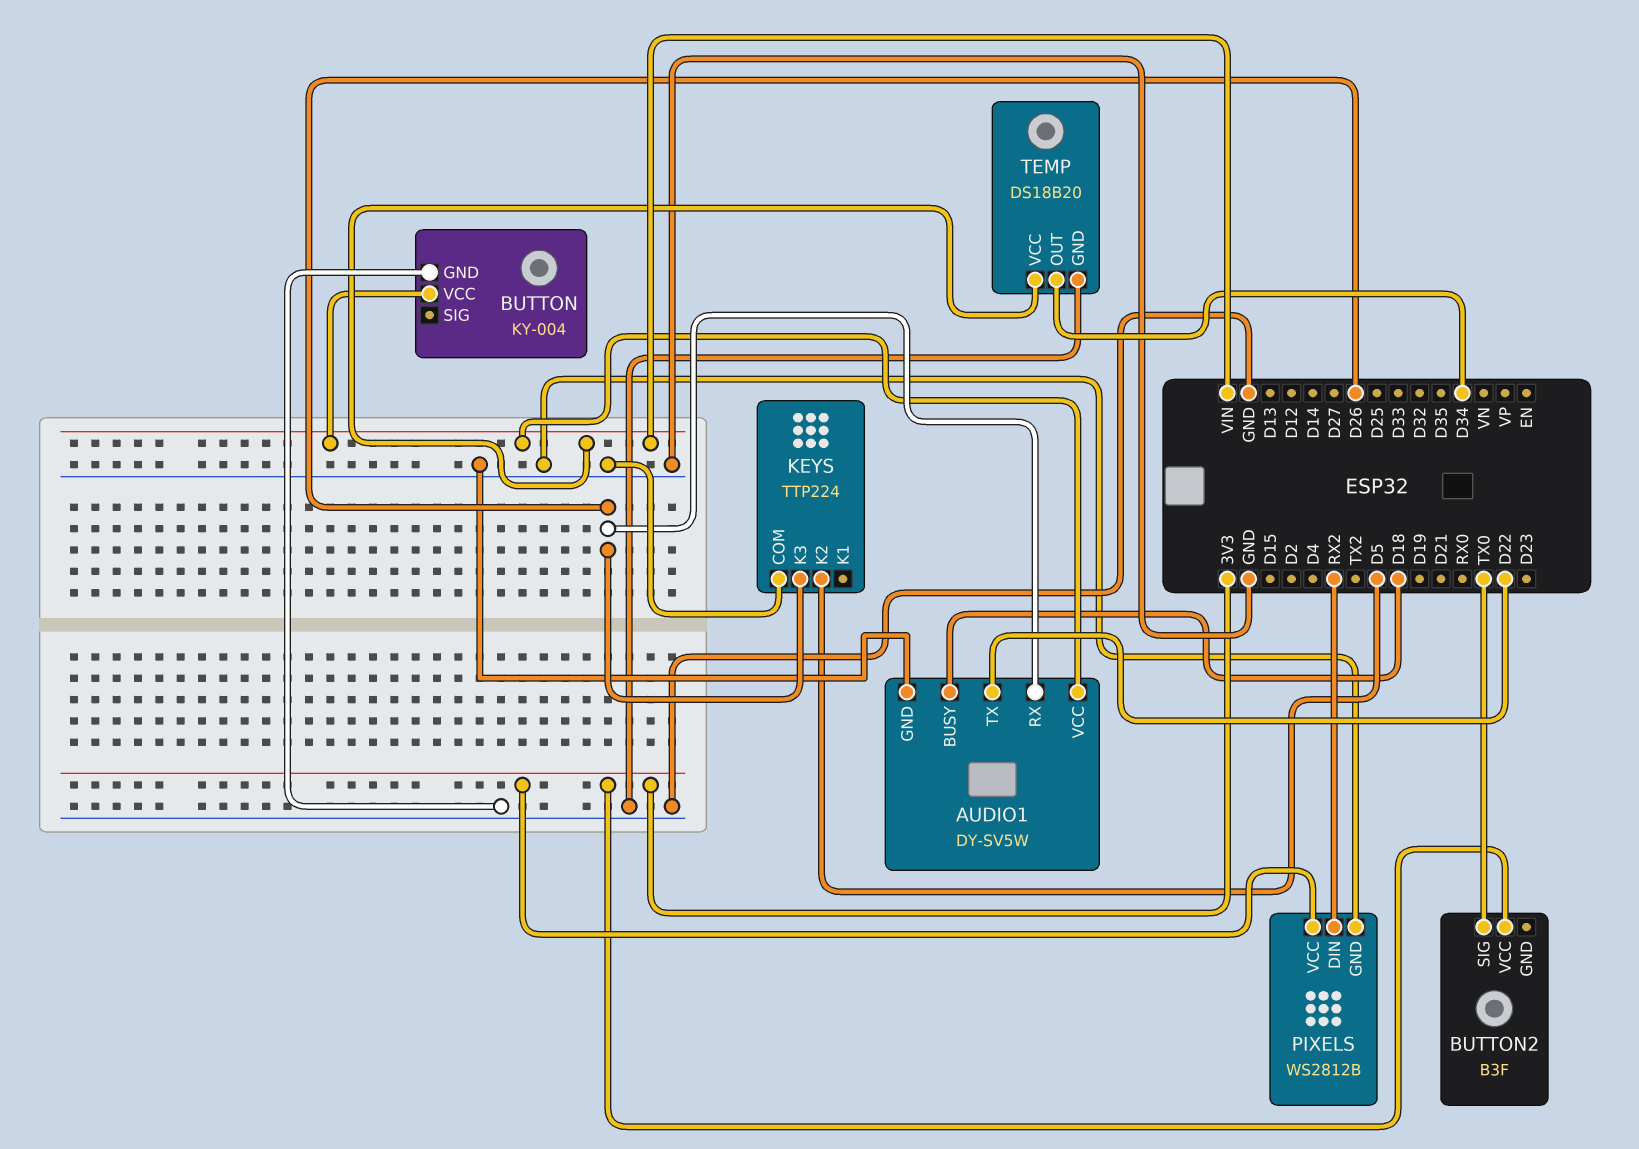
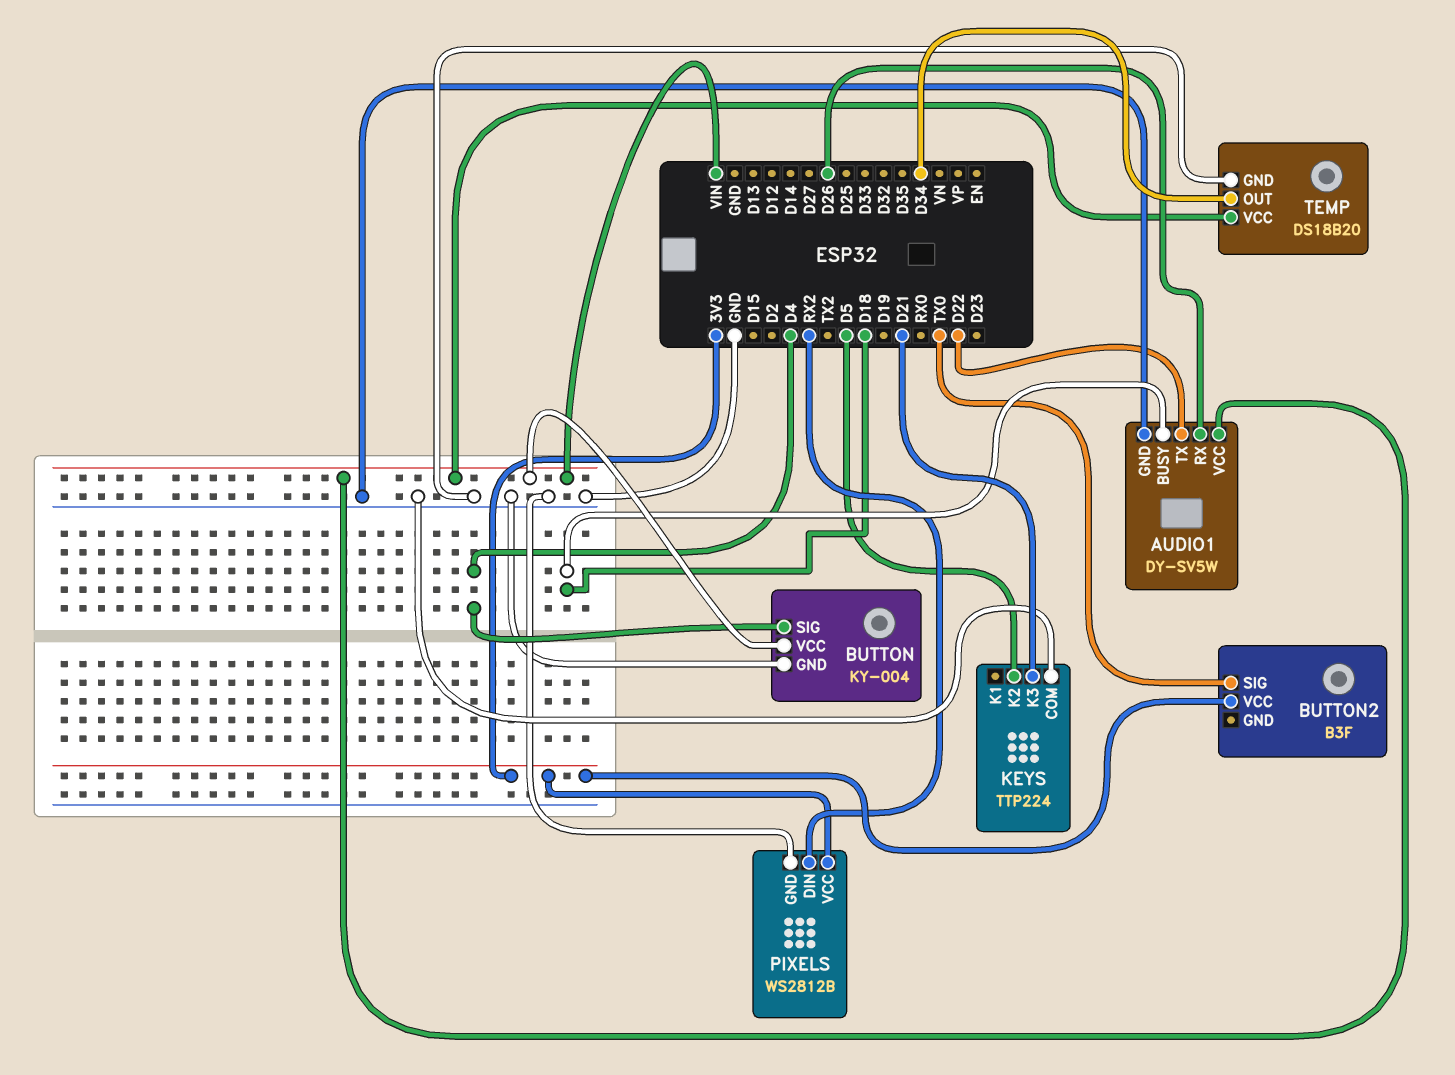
BUTTON pin SIG: none -> D4
KEYS pin K3: D26 -> D21

